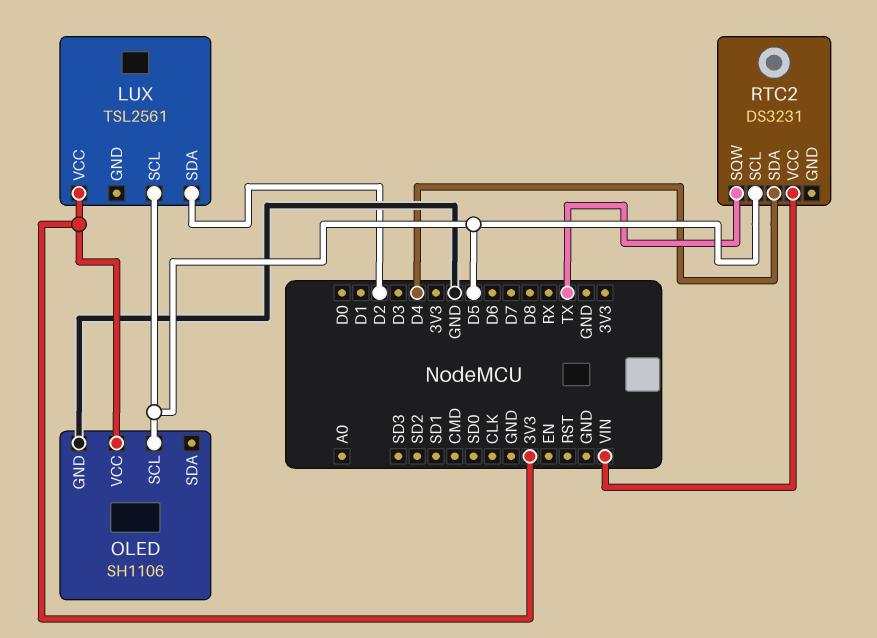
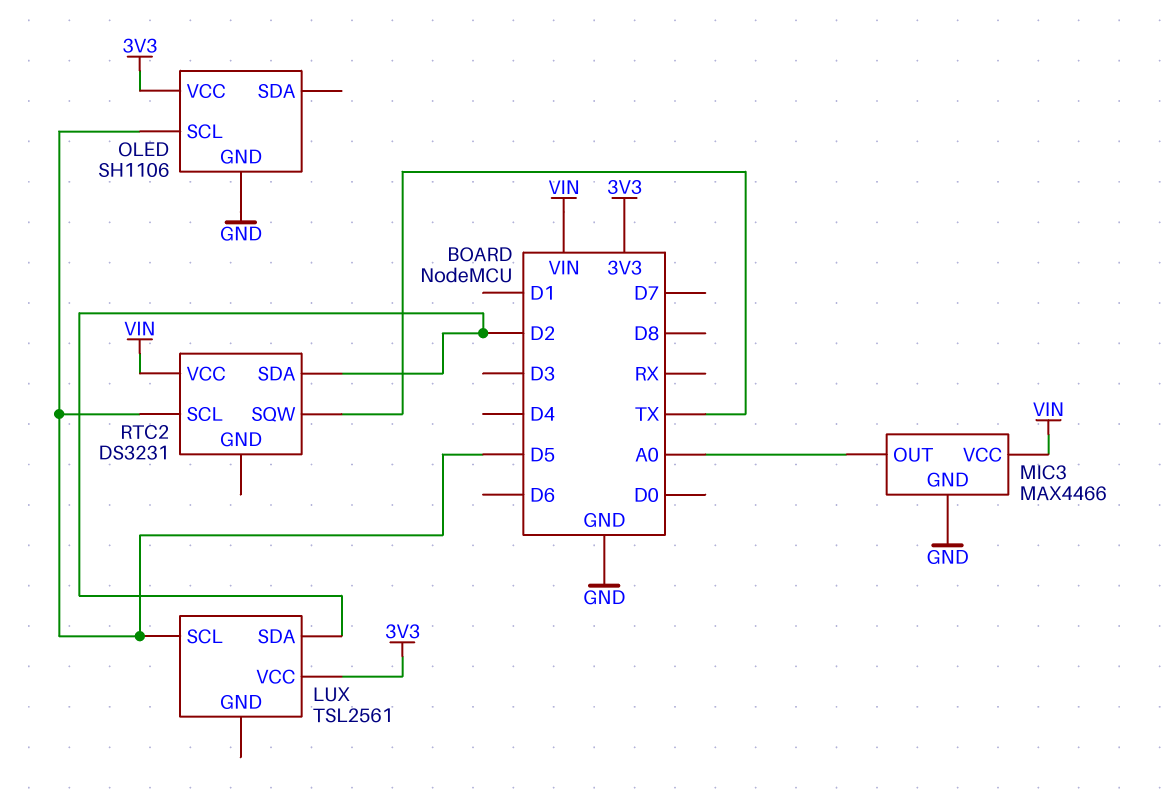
MIC3: none -> MAX4466
MIC3 pin GND: none -> GND
MIC3 pin OUT: none -> A0
MIC3 pin VCC: none -> VIN
RTC2 pin SDA: D4 -> D2

